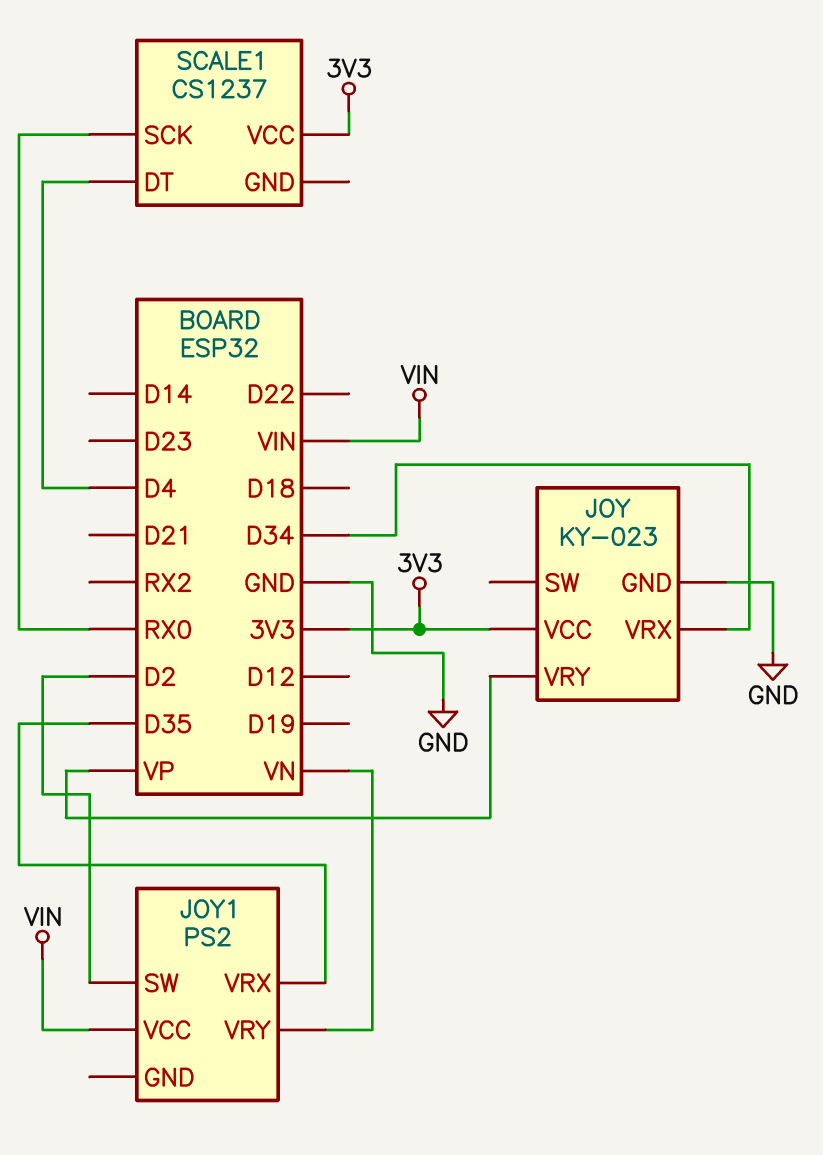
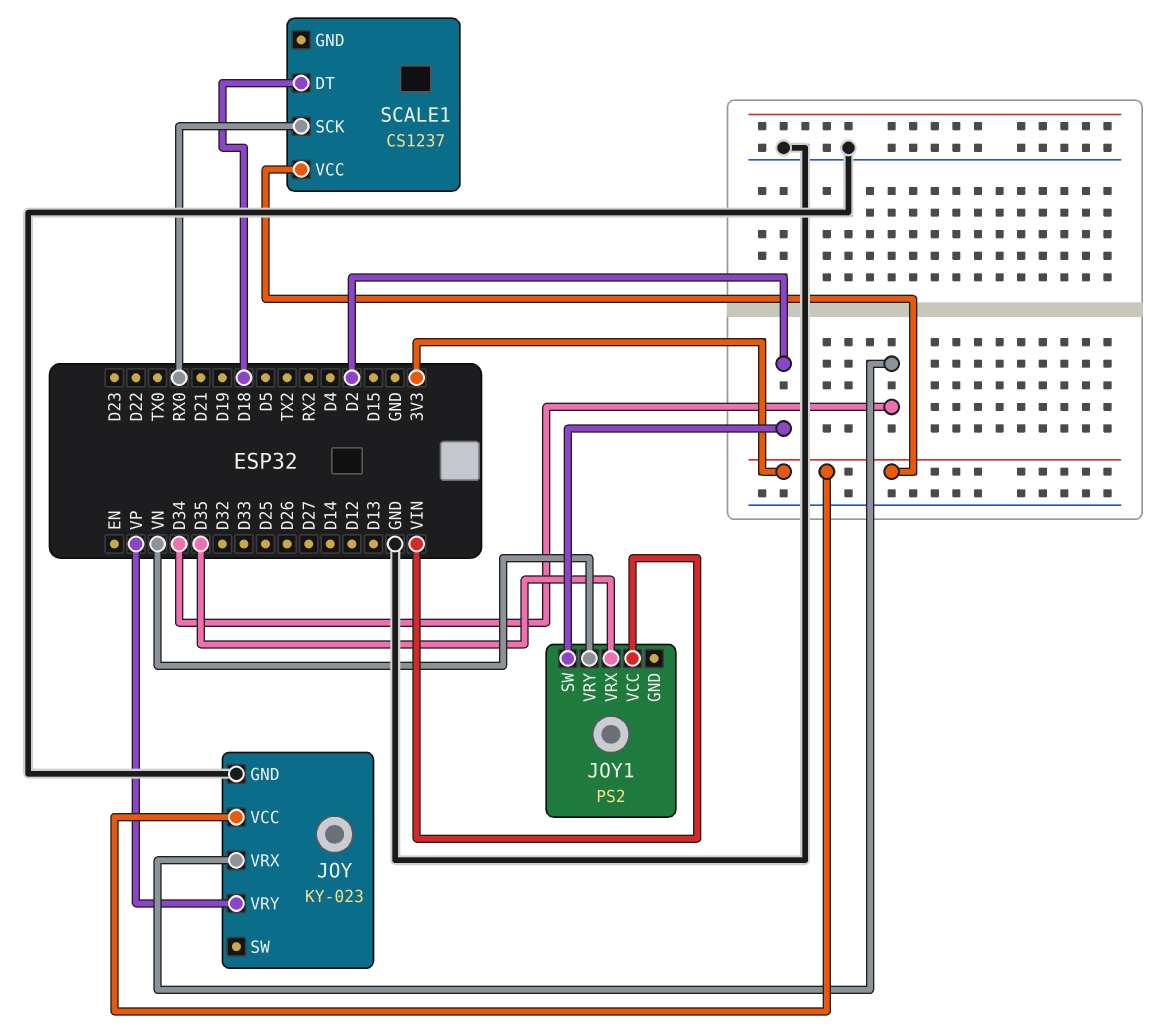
SCALE1 pin DT: D4 -> D18

